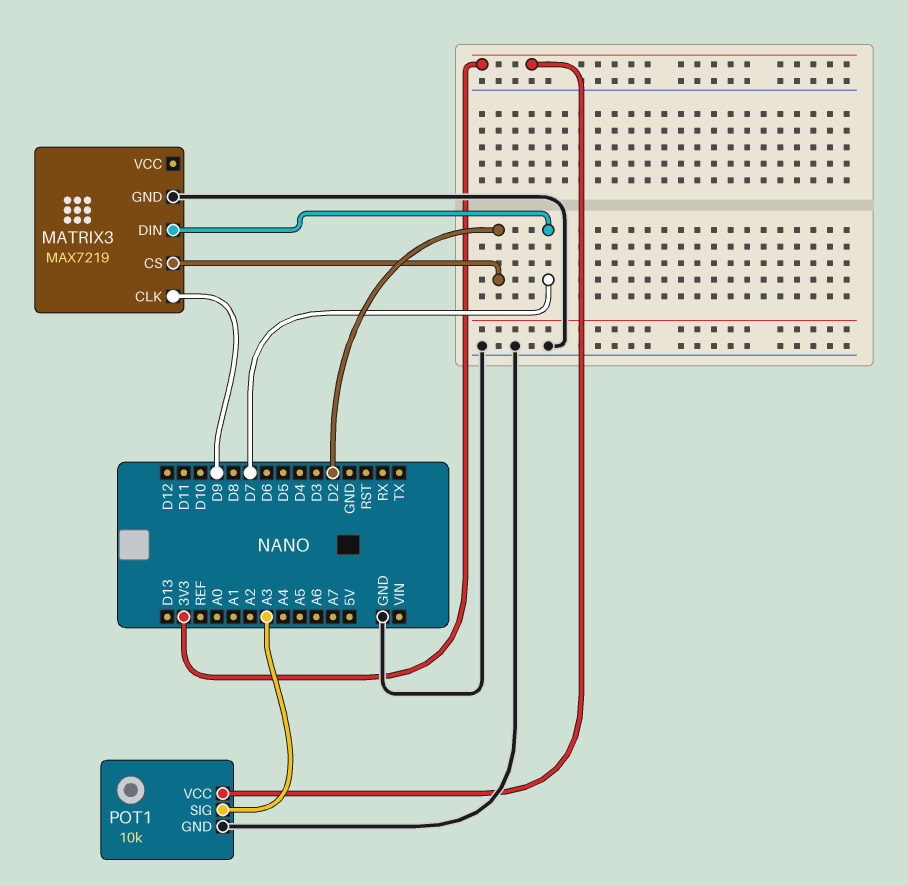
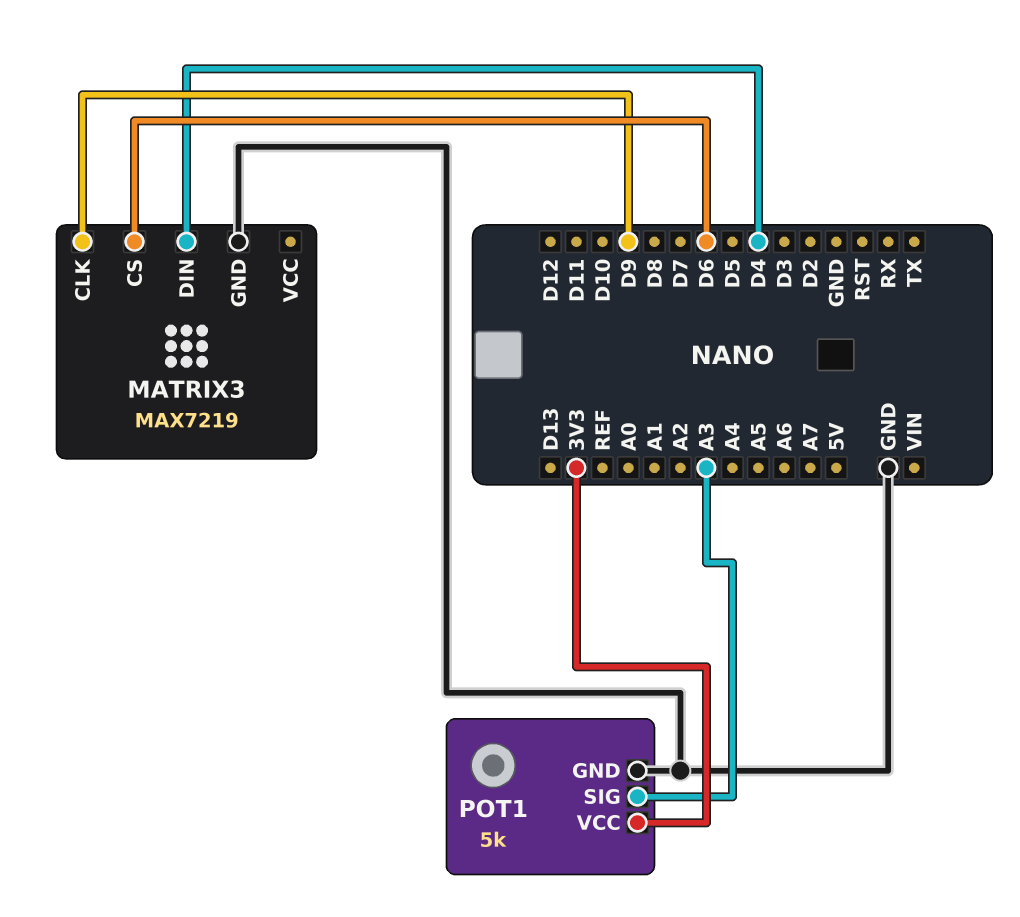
MATRIX3 pin CS: D2 -> D6
MATRIX3 pin DIN: D7 -> D4
POT1: 10k -> 5k

